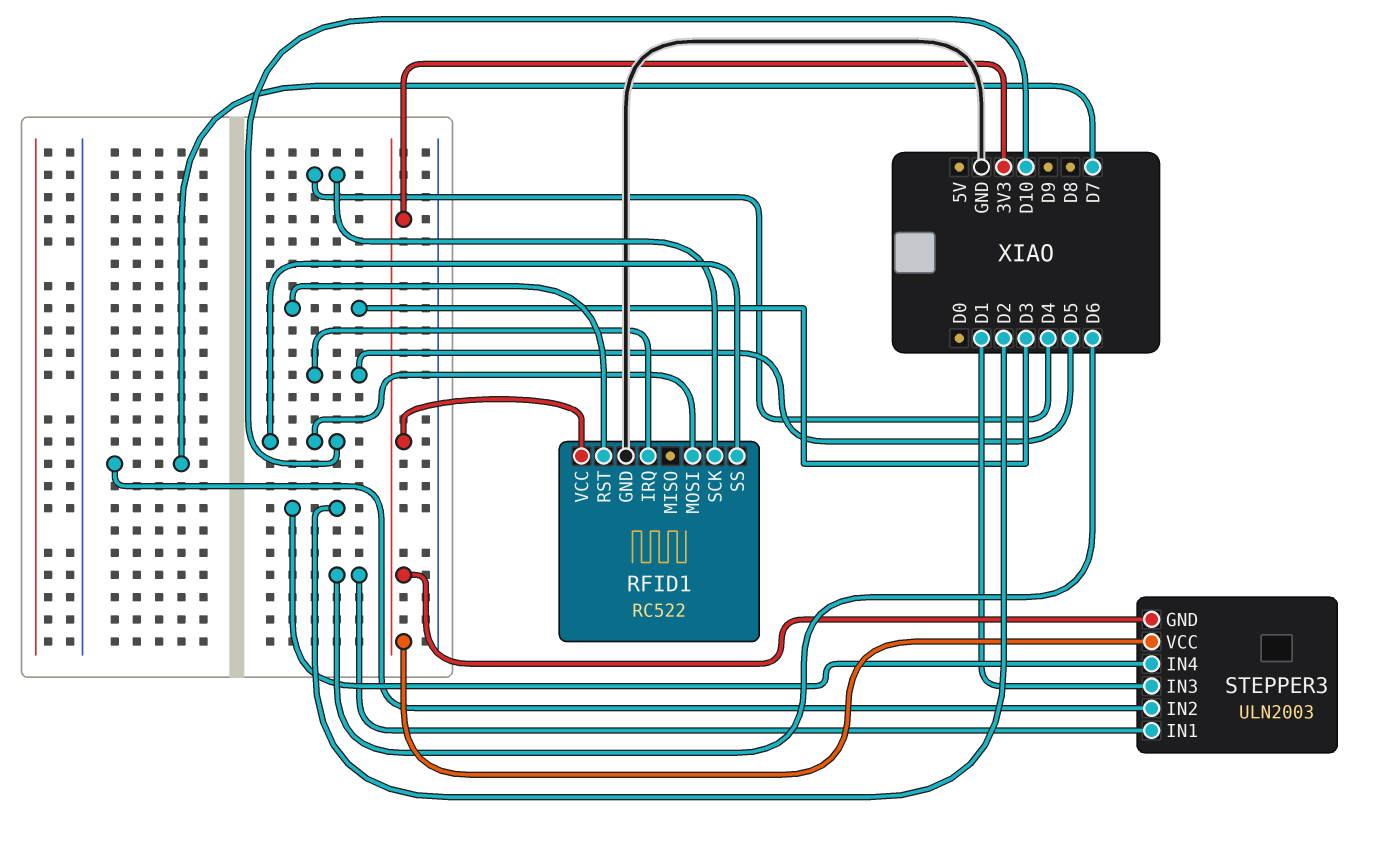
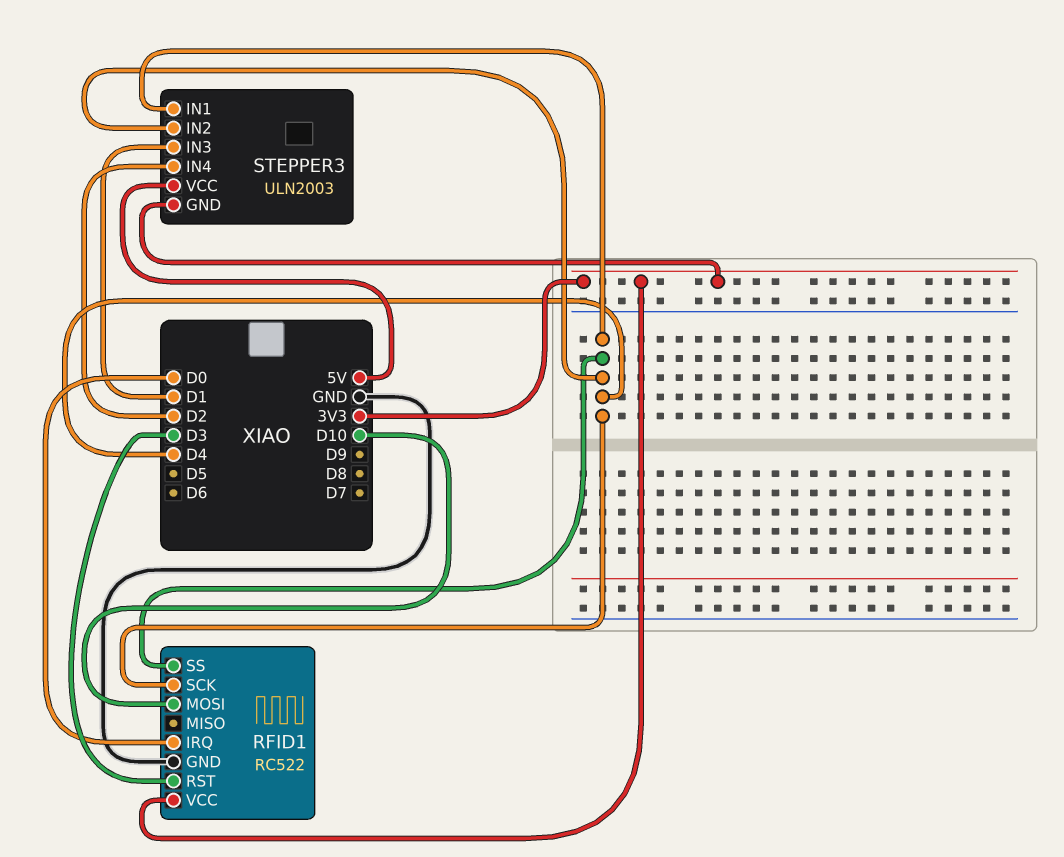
RFID1 pin IRQ: D5 -> D0
RFID1 pin SS: D10 -> D4
STEPPER3 pin IN1: D6 -> D4
STEPPER3 pin IN2: D7 -> D4
STEPPER3 pin VCC: 3V3 -> 5V

